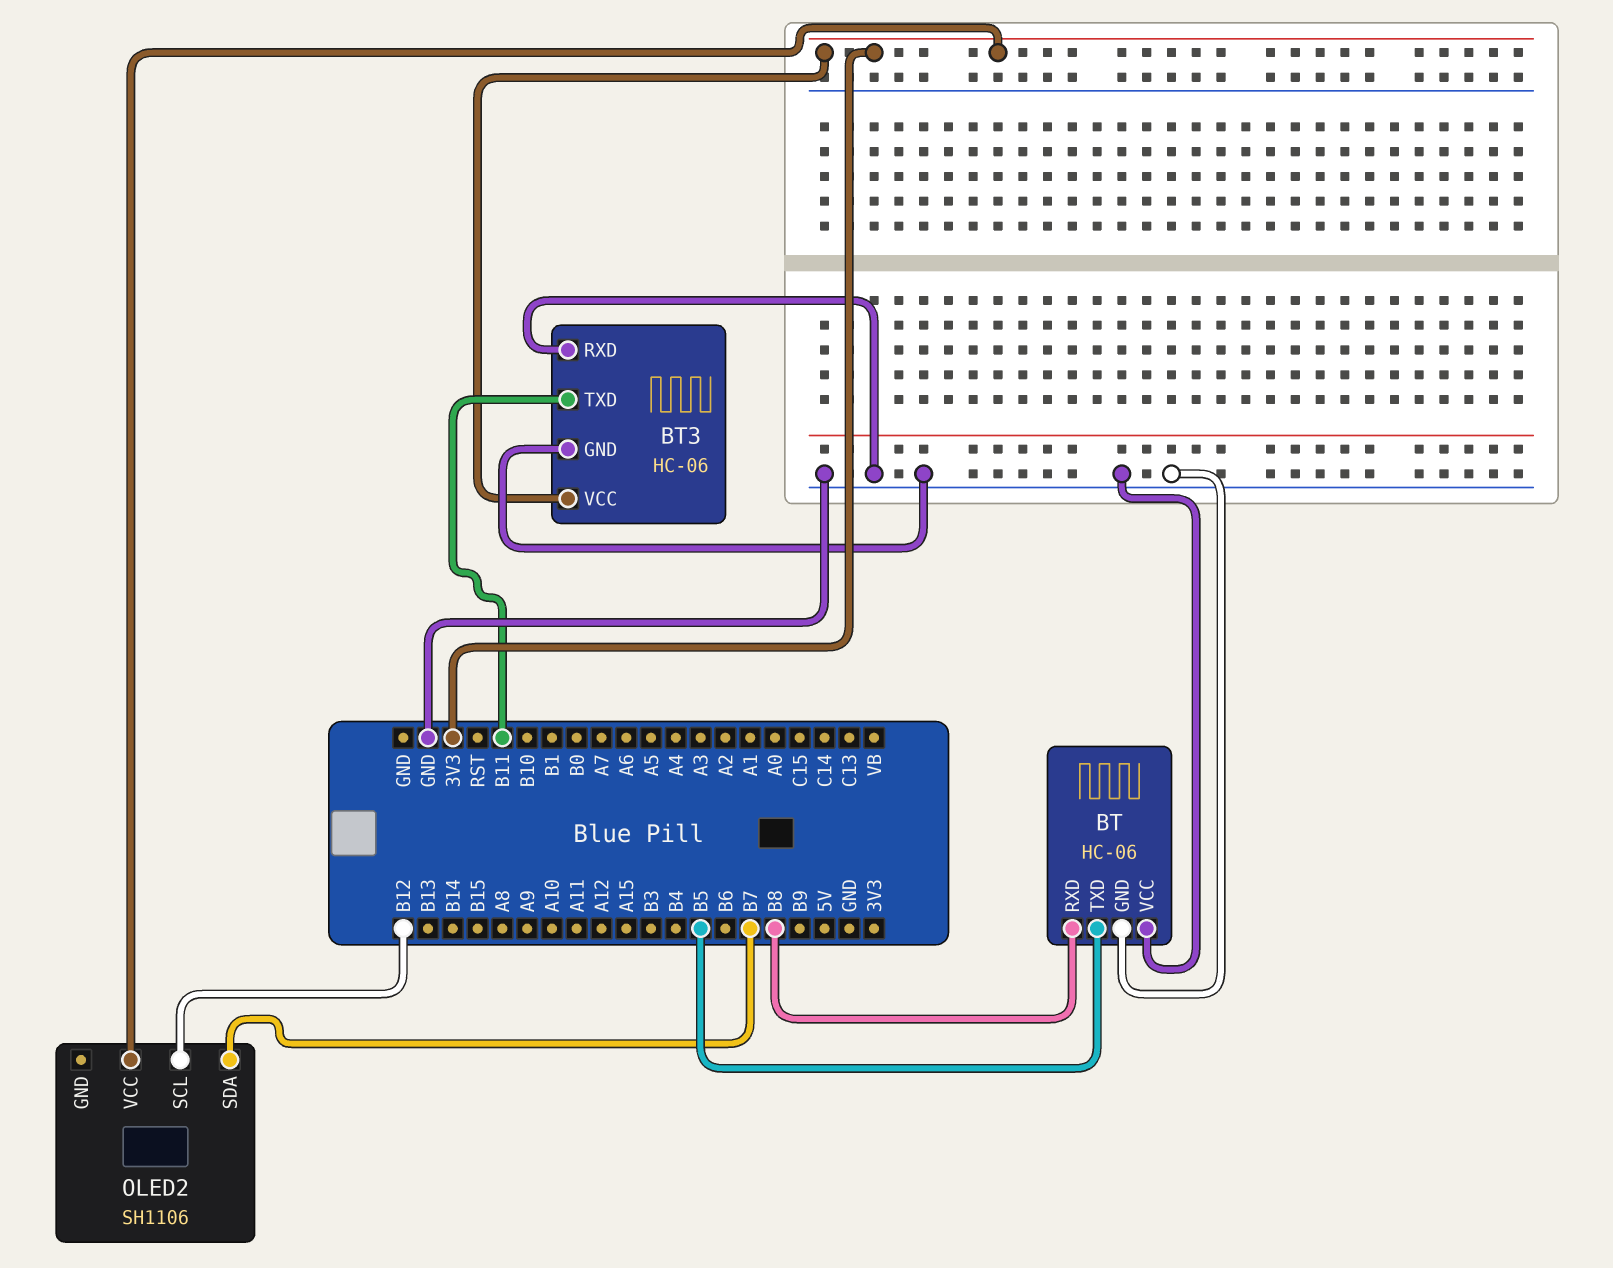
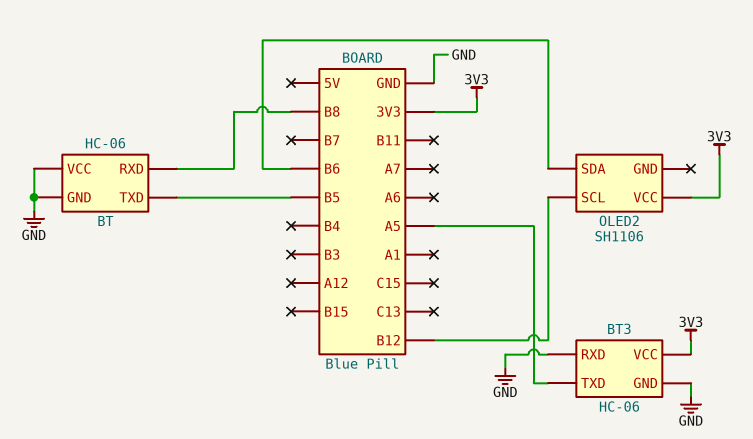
BT3 pin TXD: B11 -> A5
OLED2 pin SDA: B7 -> B6

